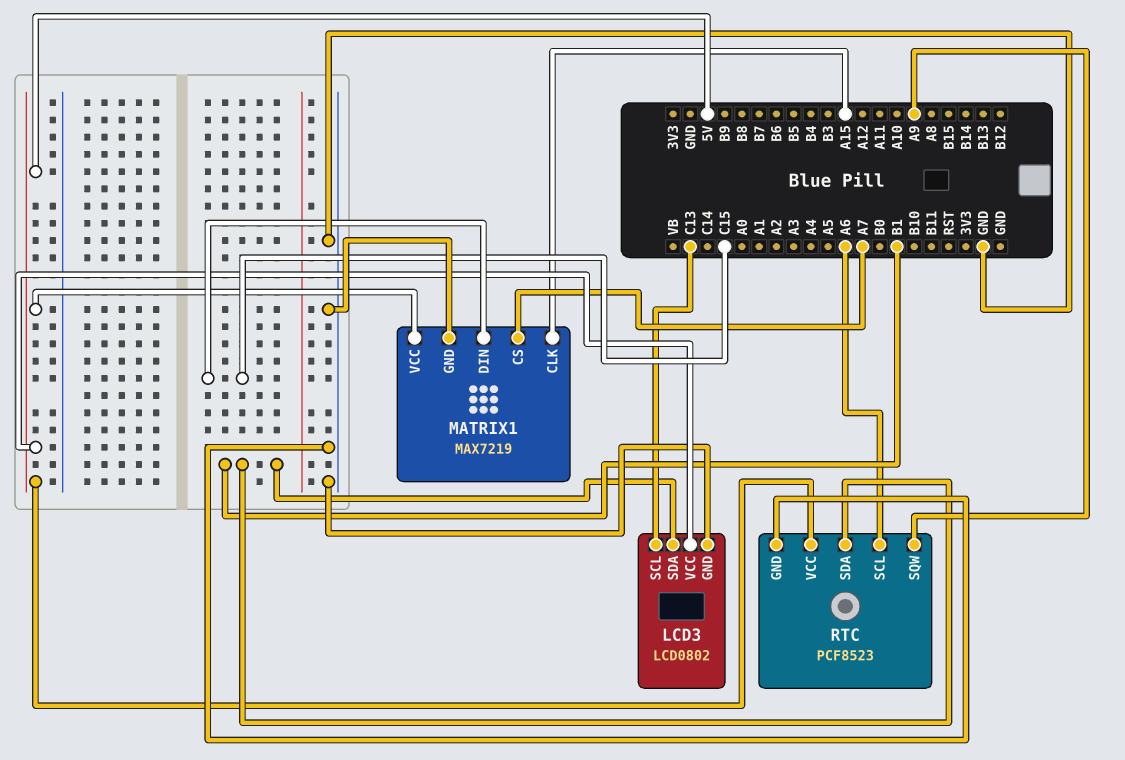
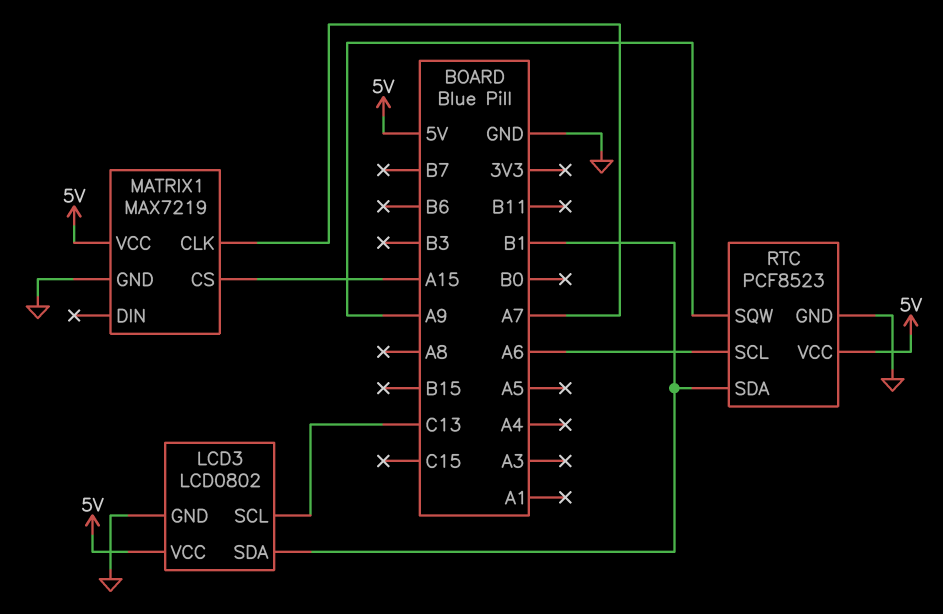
MATRIX1 pin CLK: A15 -> A7
MATRIX1 pin CS: A7 -> A15
MATRIX1 pin DIN: C15 -> none

